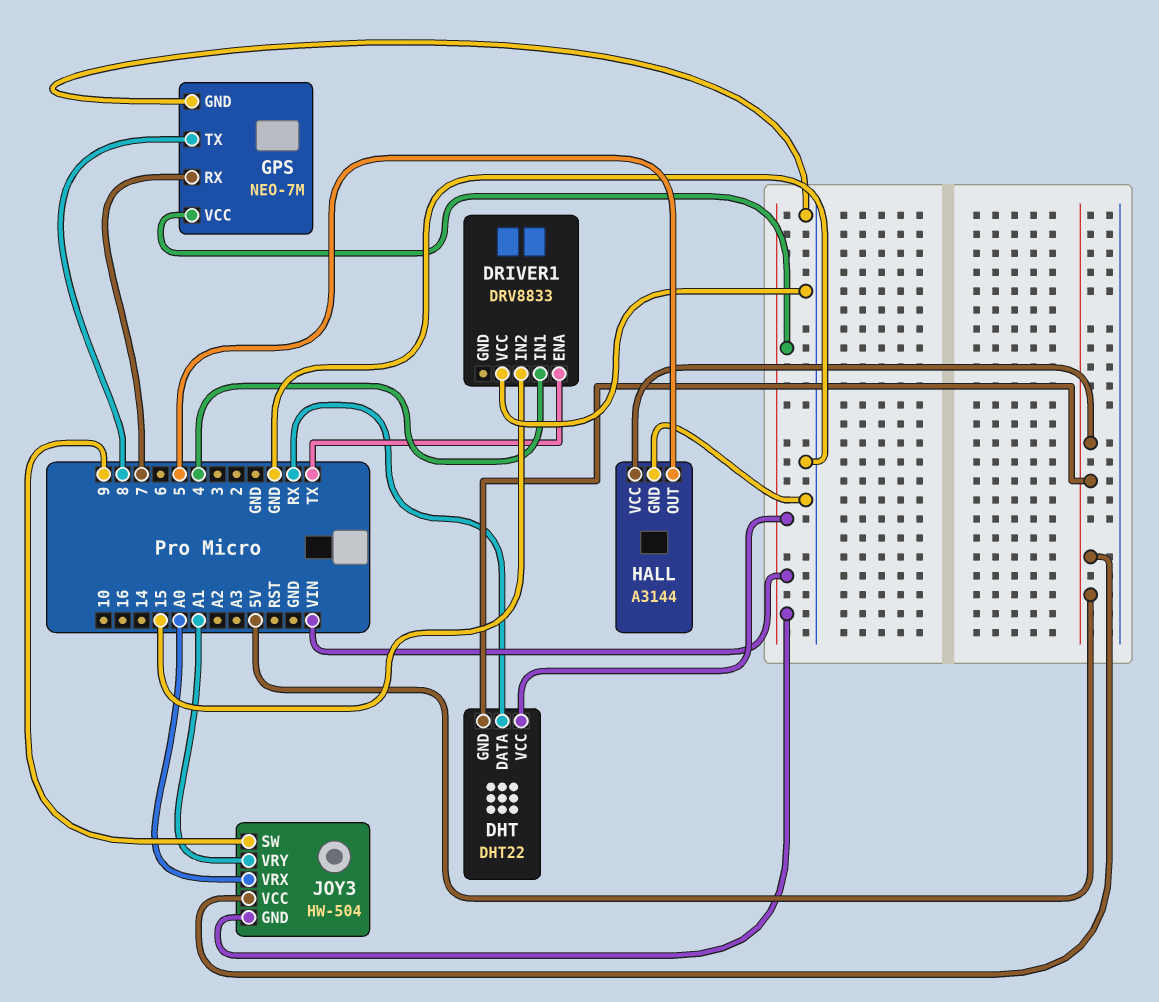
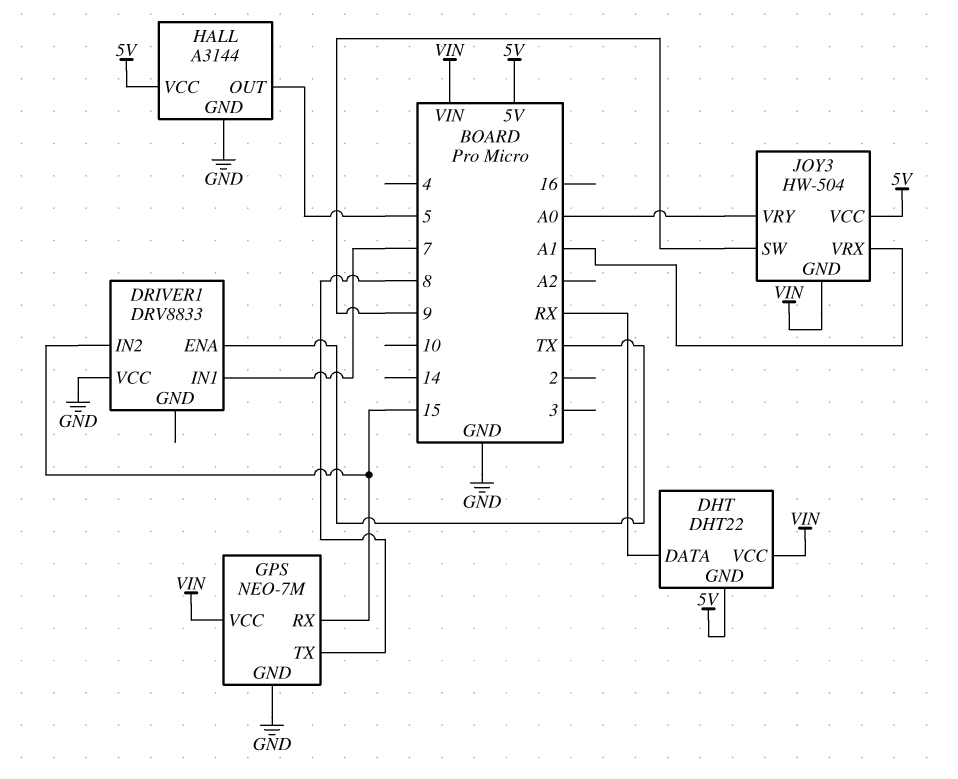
DRIVER1 pin IN1: 4 -> 7
GPS pin RX: 7 -> 15
JOY3 pin VRX: A0 -> A1
JOY3 pin VRY: A1 -> A0

